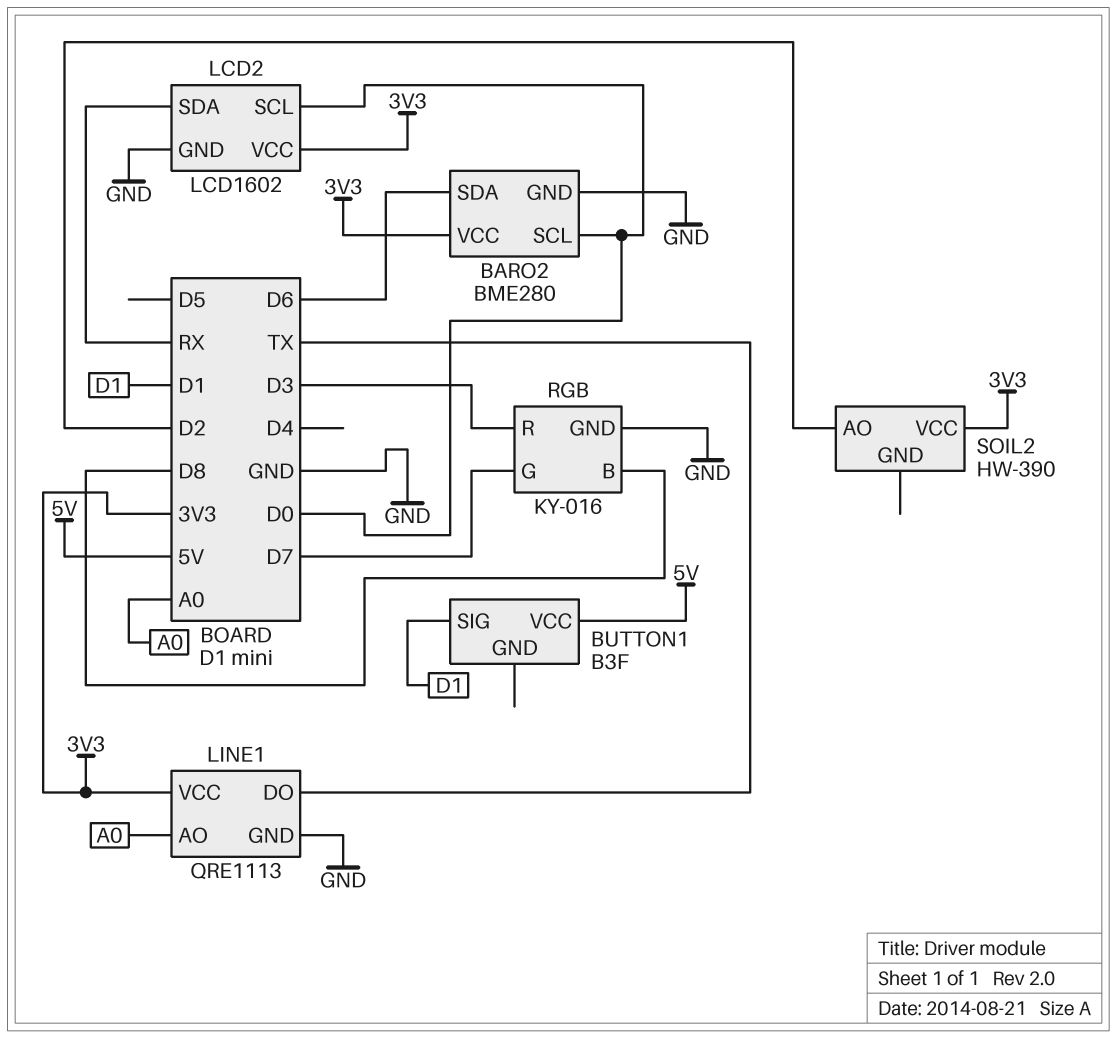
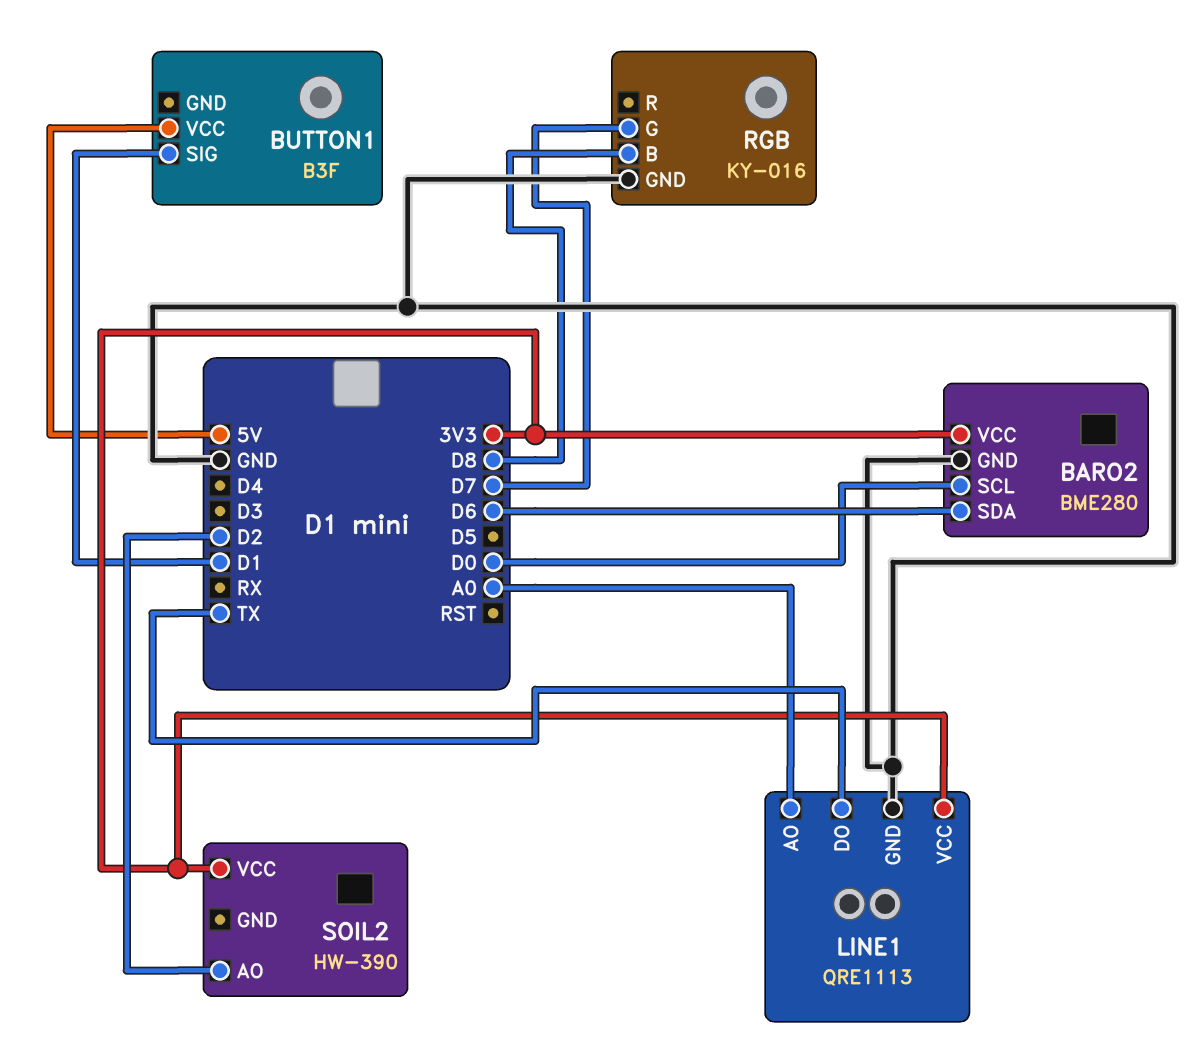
LCD2: LCD1602 -> none
LCD2 pin GND: GND -> none
LCD2 pin SCL: D0 -> none
LCD2 pin SDA: RX -> none
LCD2 pin VCC: 3V3 -> none
RGB pin R: D3 -> none

